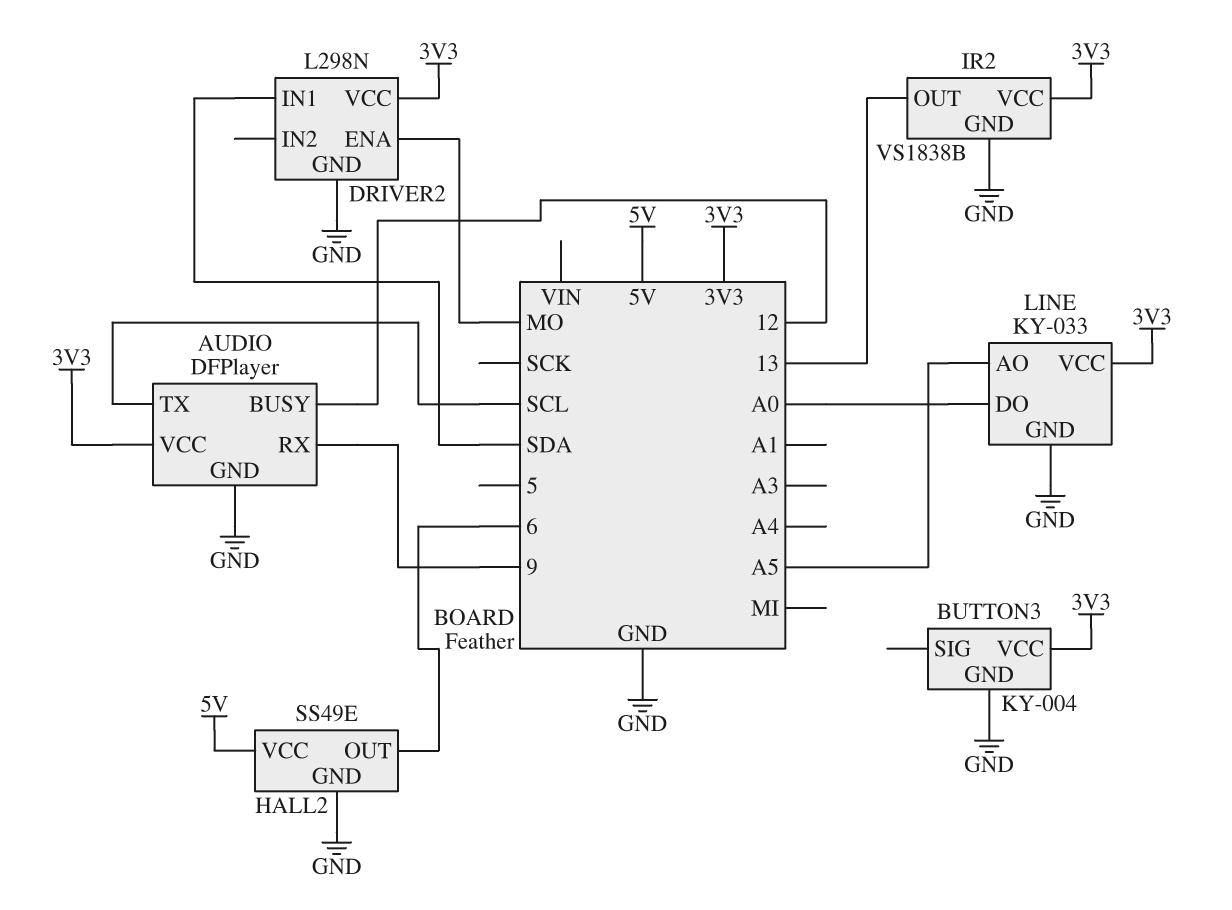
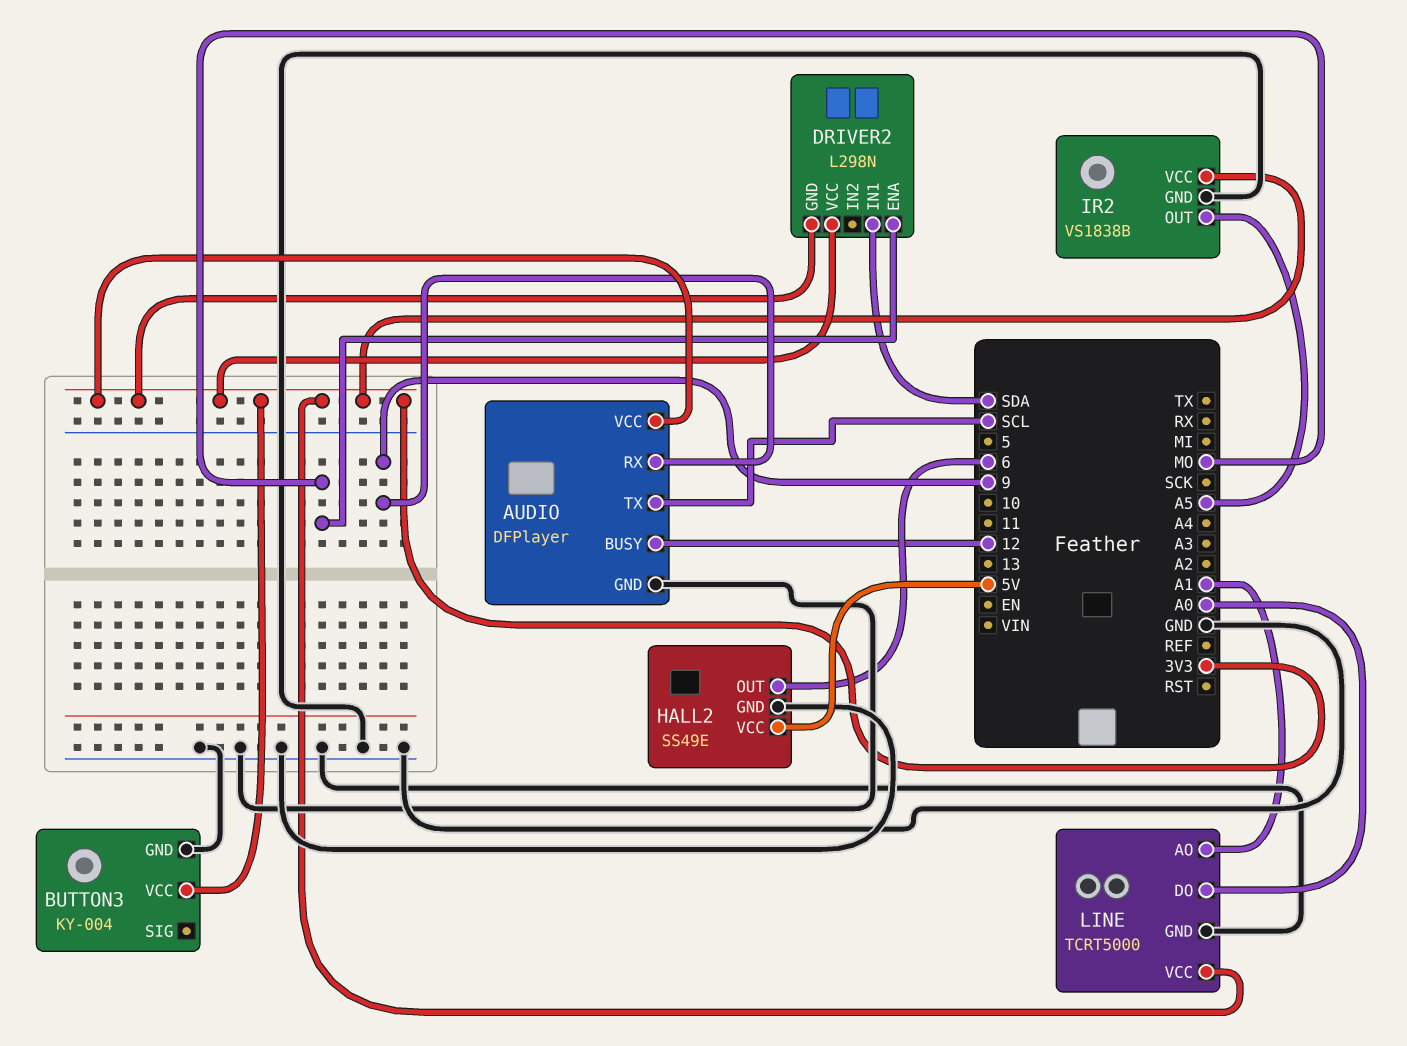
DRIVER2 pin GND: GND -> 3V3
IR2 pin OUT: 13 -> A5
LINE: KY-033 -> TCRT5000
LINE pin AO: A5 -> A1

